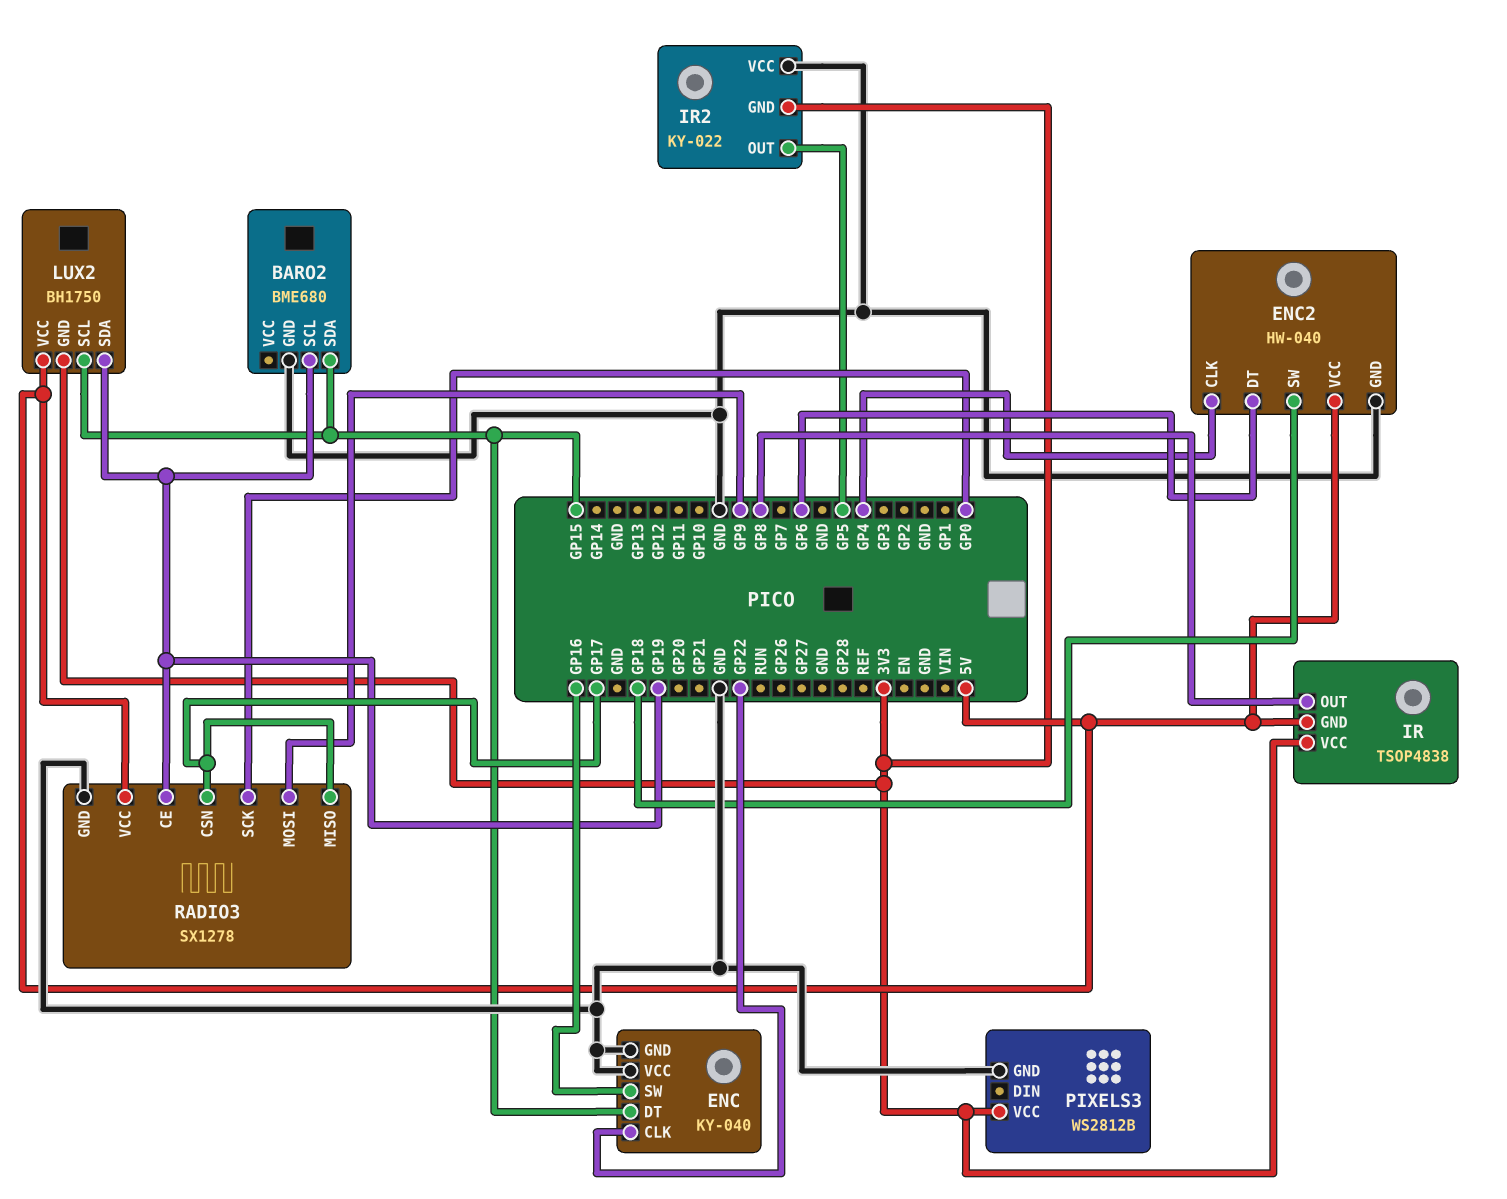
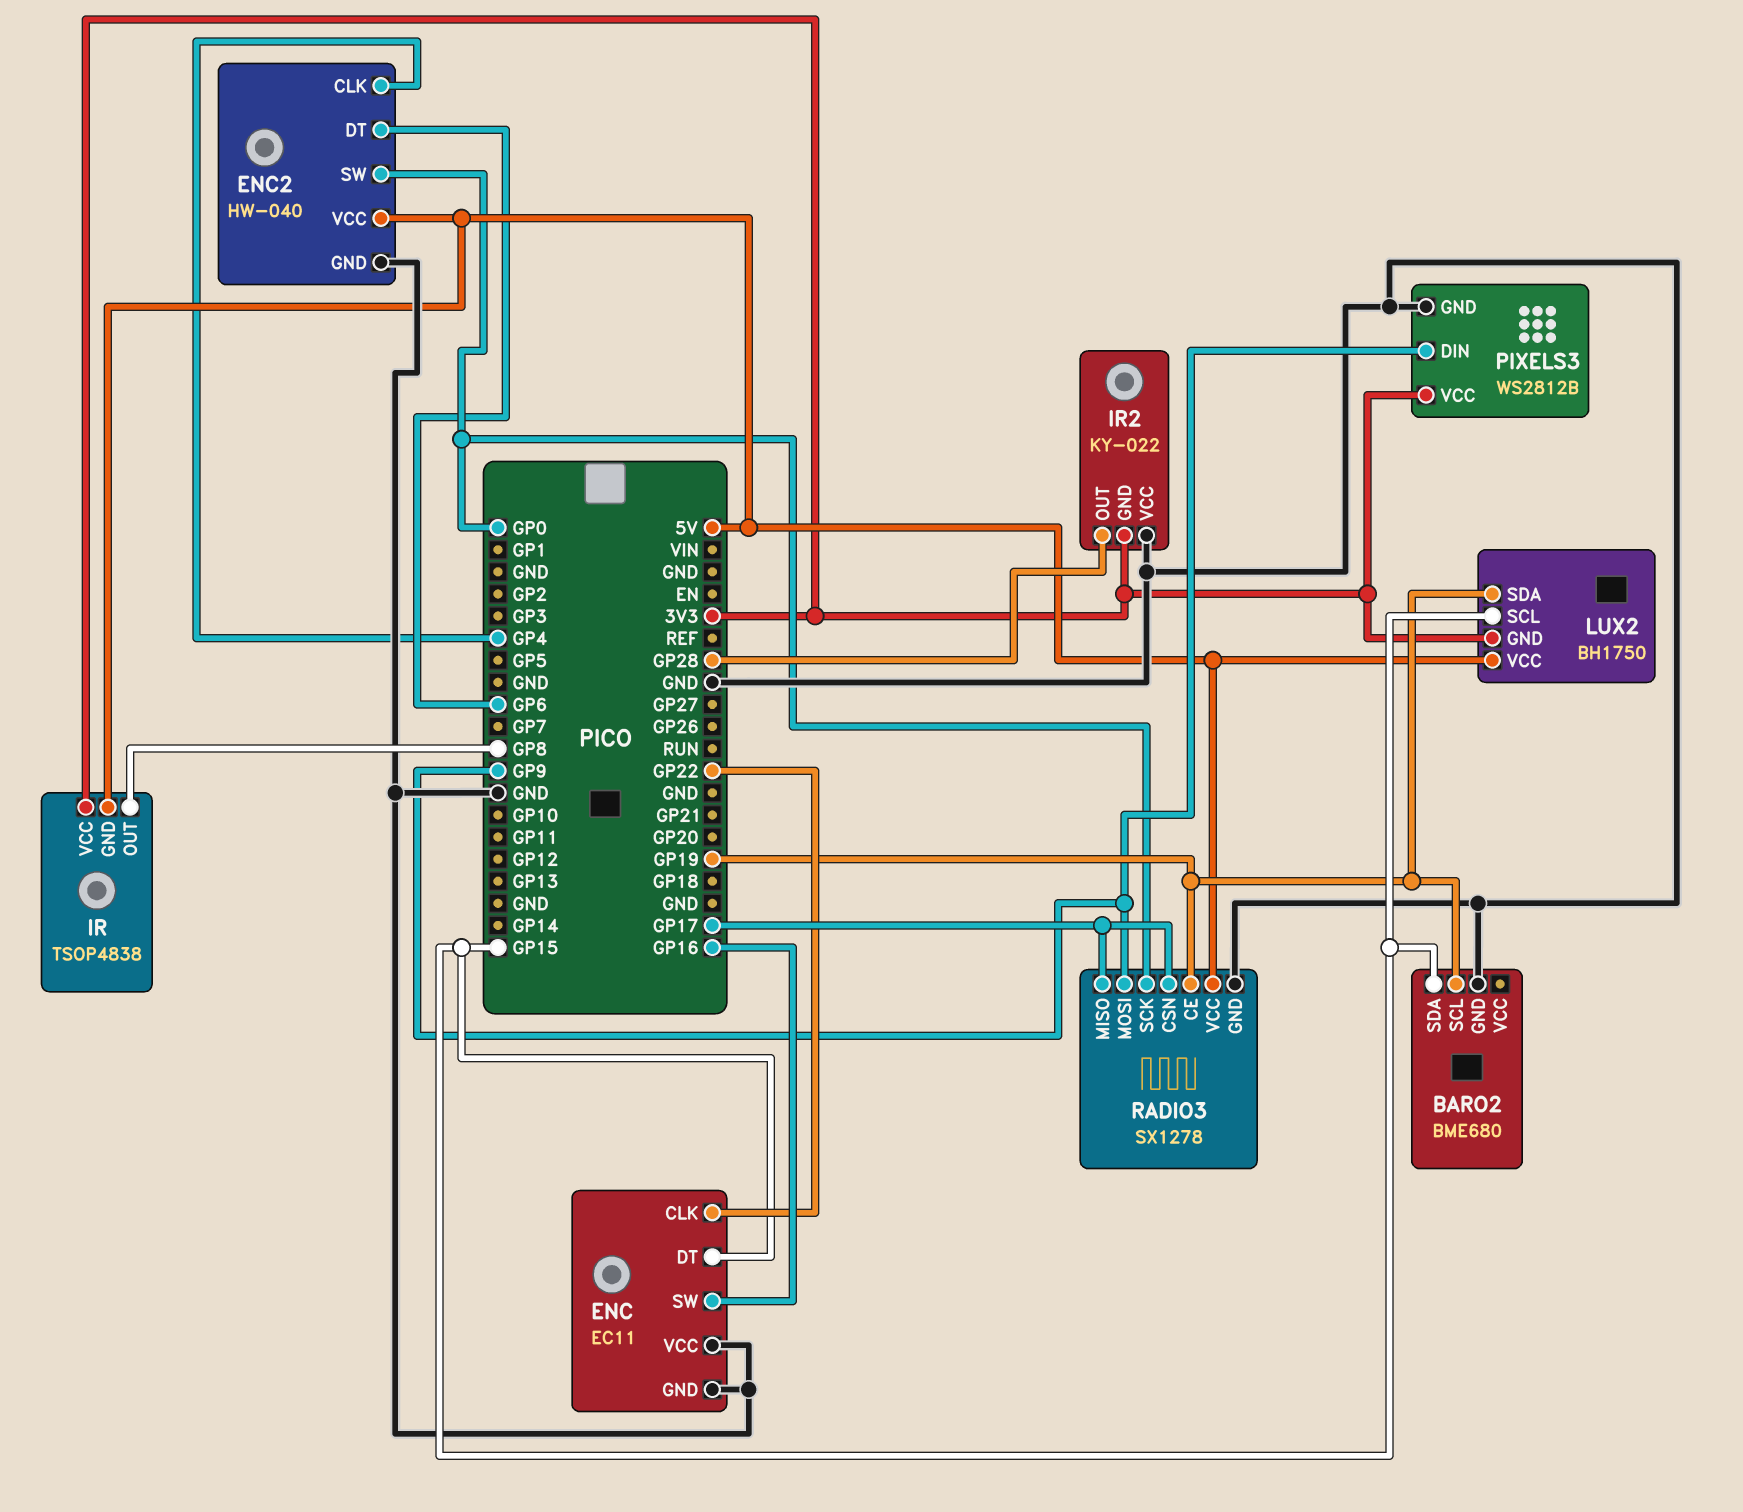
ENC: KY-040 -> EC11
ENC2 pin SW: GP18 -> GP0
IR2 pin OUT: GP5 -> GP28
PIXELS3 pin DIN: none -> GP9

